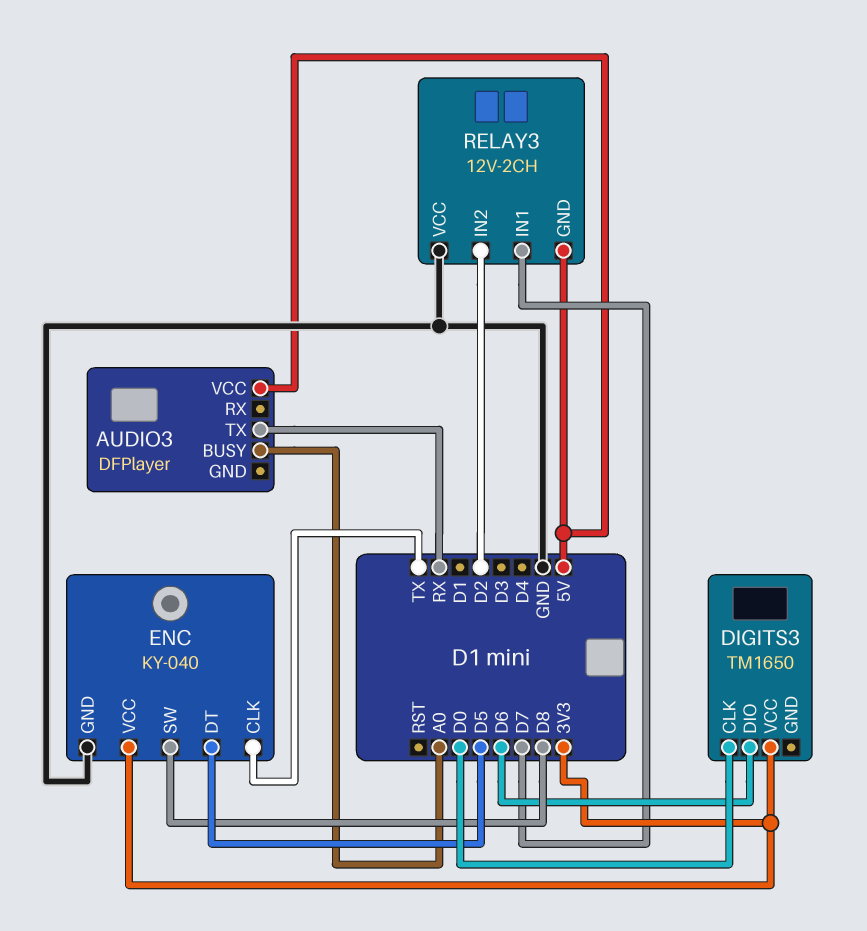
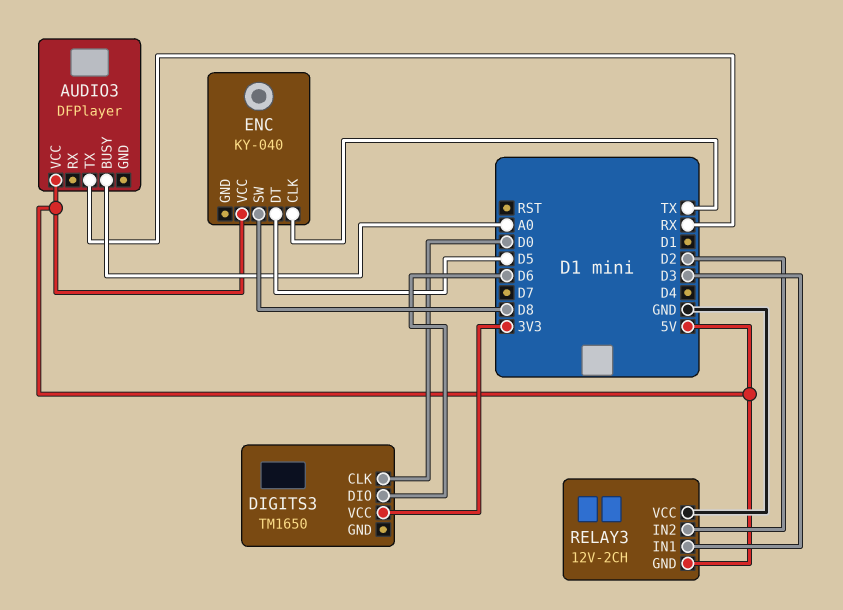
ENC pin GND: GND -> none
ENC pin VCC: 3V3 -> 5V
RELAY3 pin IN1: D7 -> D3

